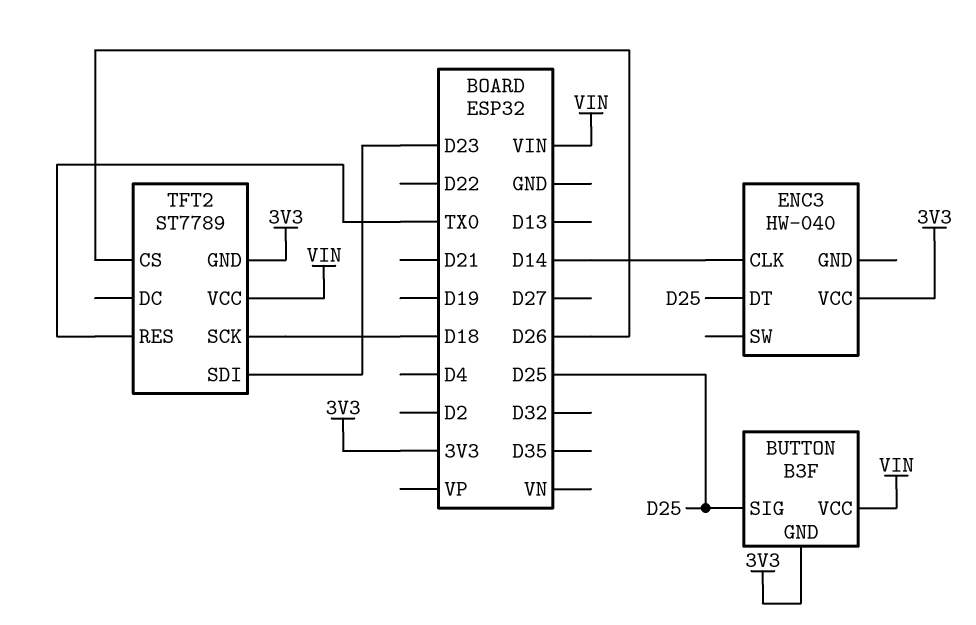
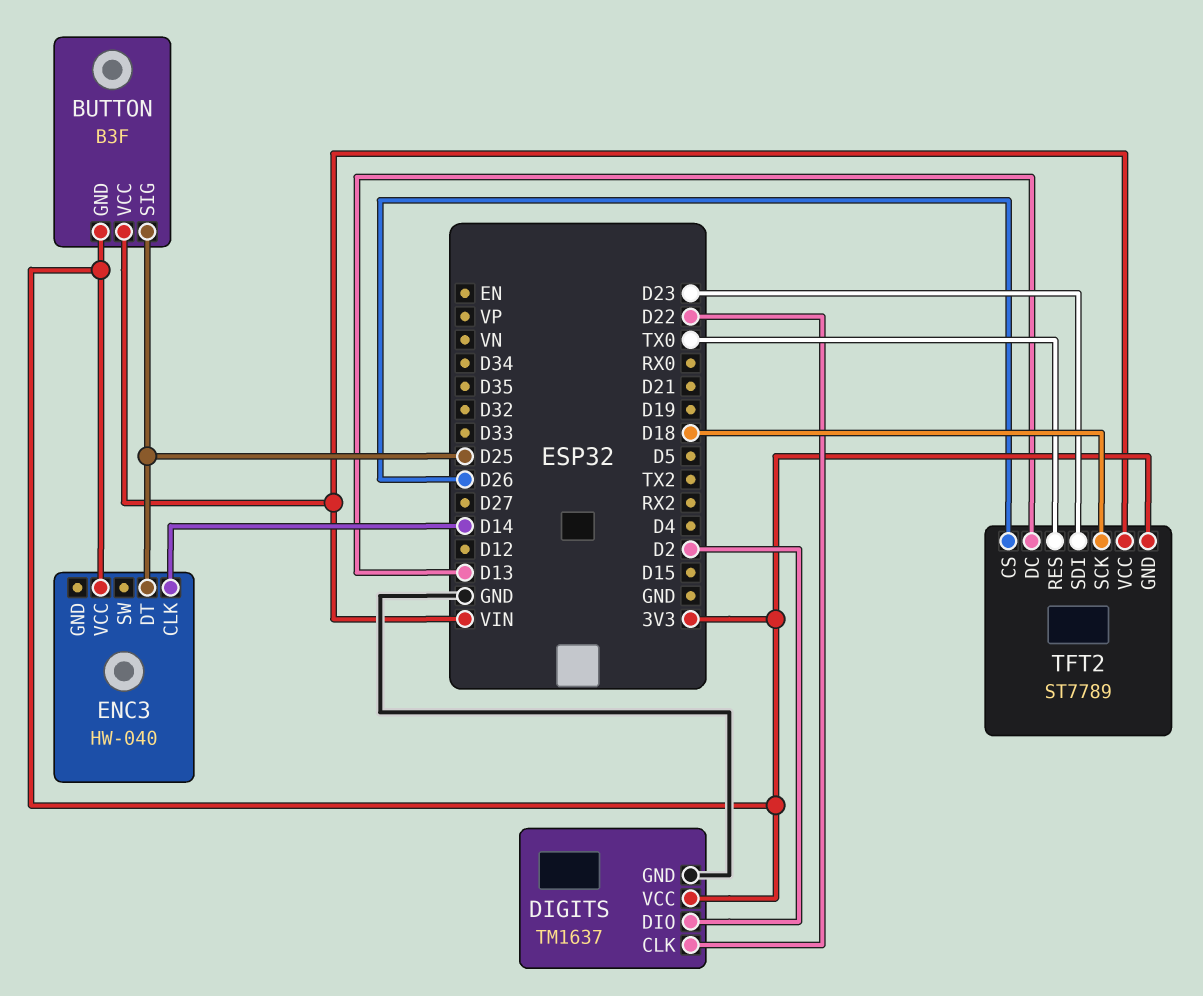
DIGITS: none -> TM1637
DIGITS pin CLK: none -> D22
DIGITS pin DIO: none -> D2
DIGITS pin GND: none -> GND
DIGITS pin VCC: none -> 3V3
TFT2 pin DC: none -> D13

